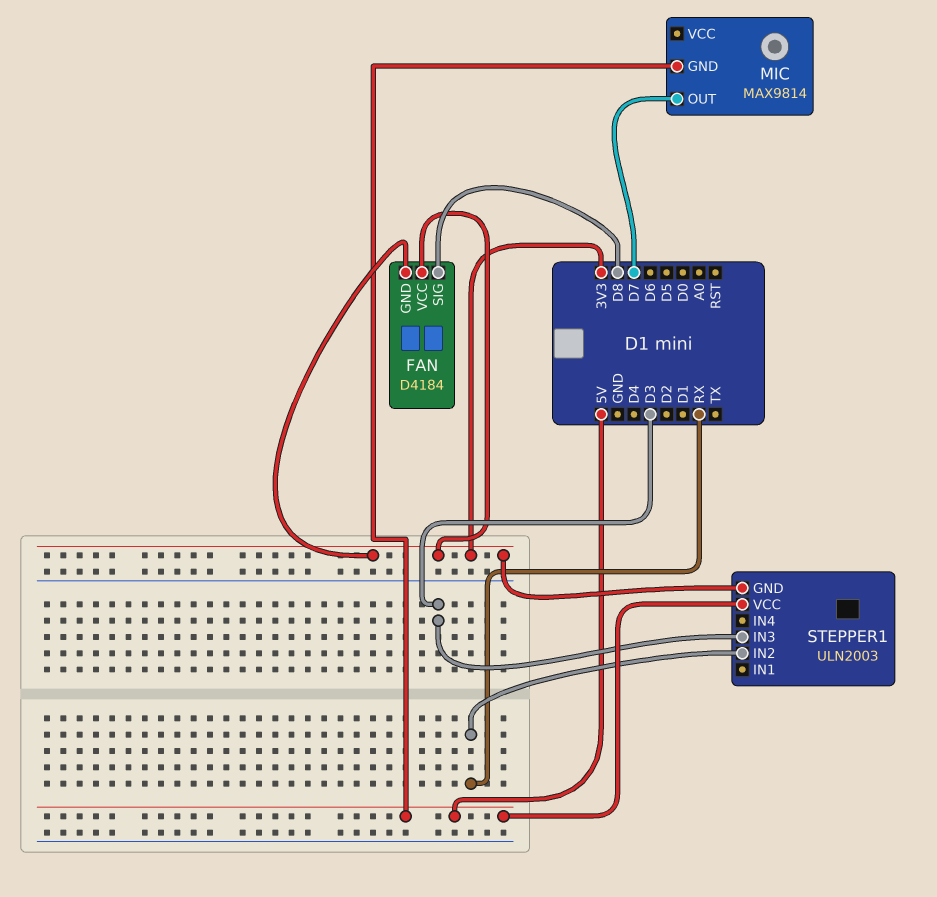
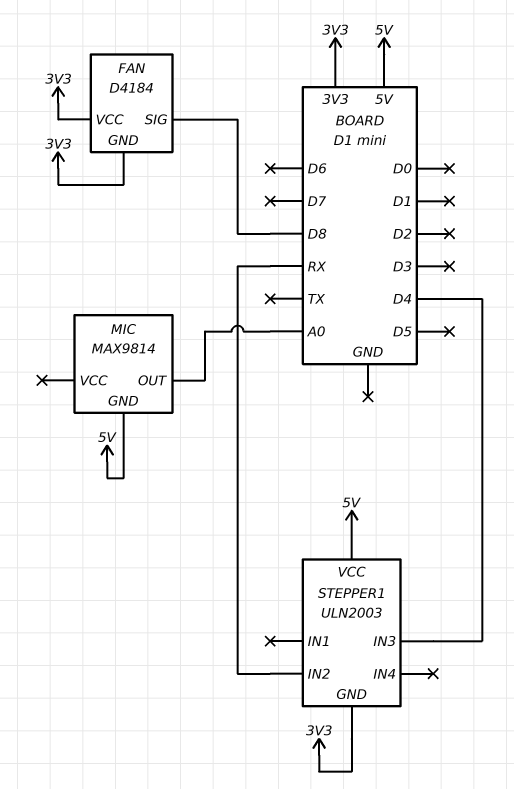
MIC pin OUT: D7 -> A0
STEPPER1 pin IN3: D3 -> D4

